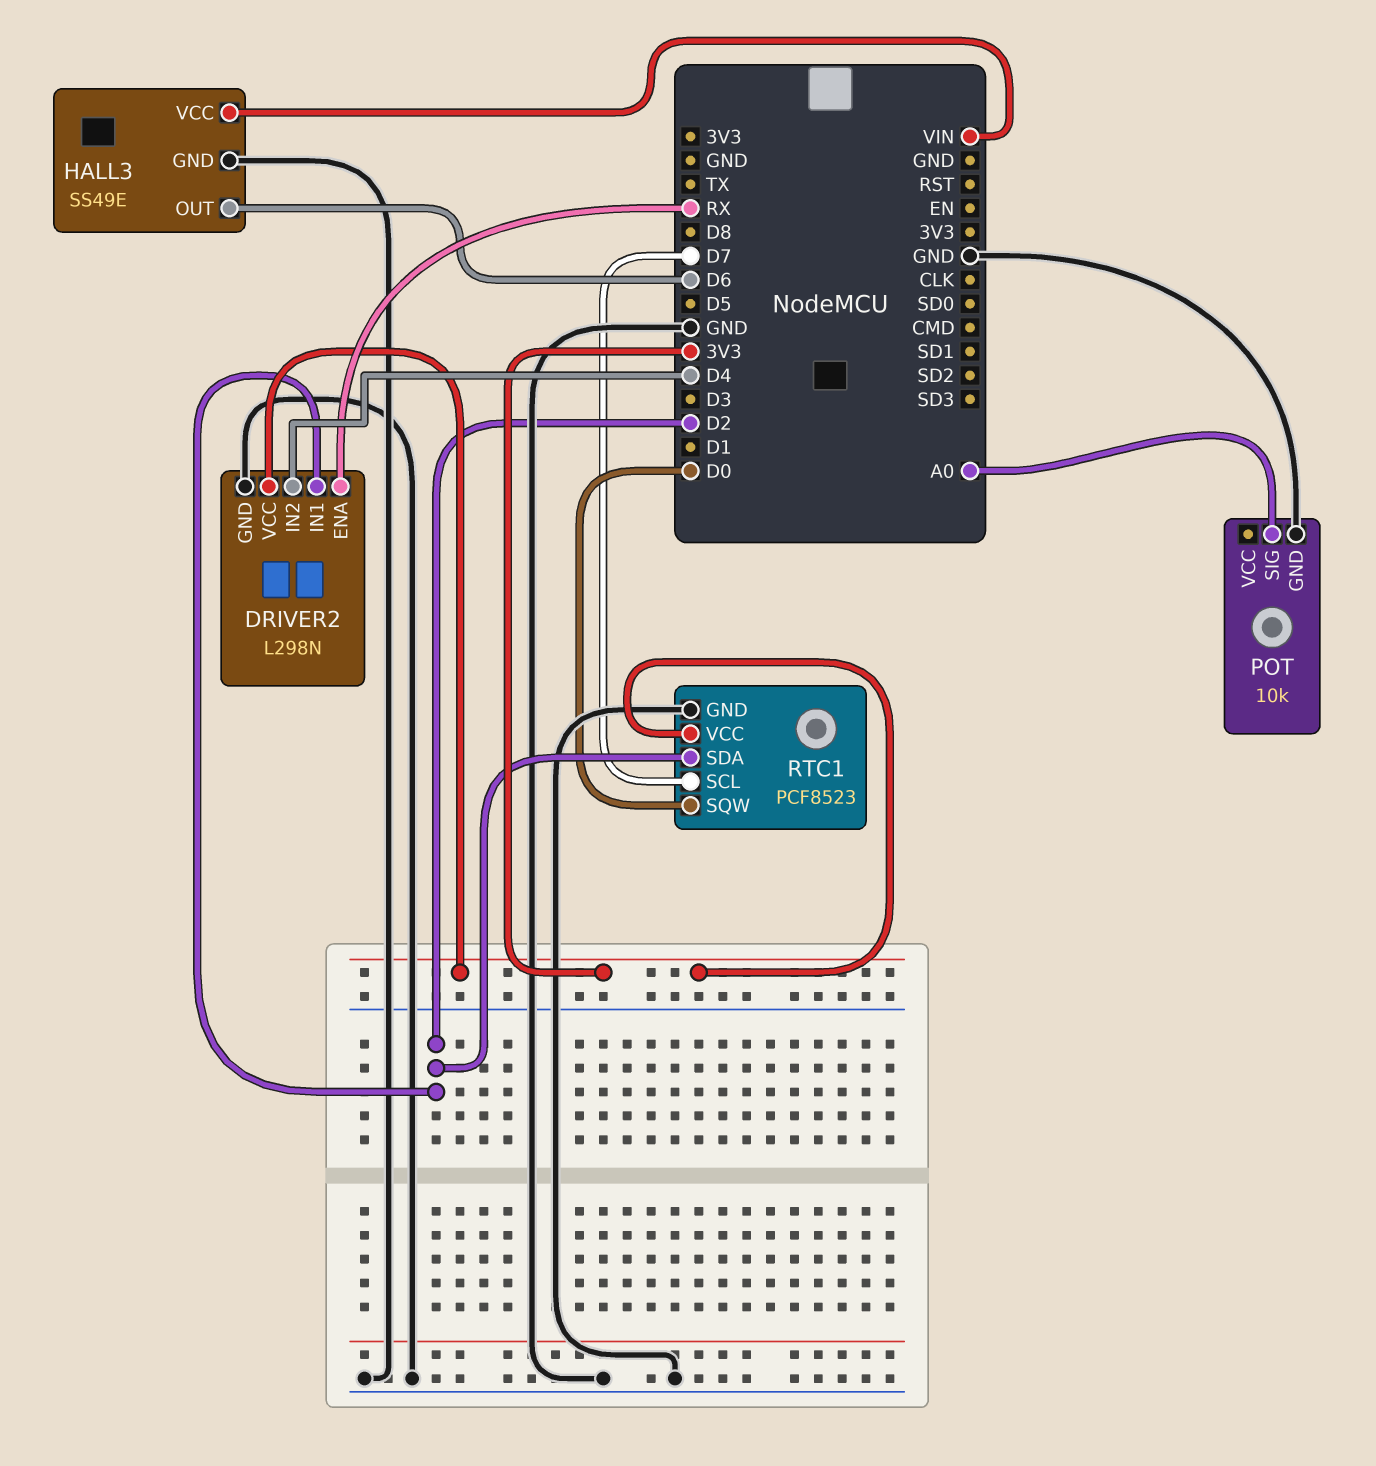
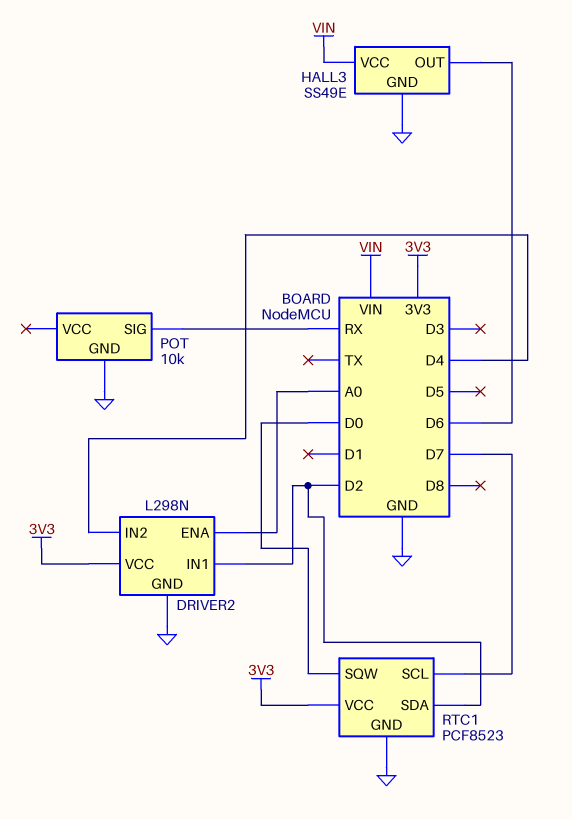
DRIVER2 pin ENA: RX -> A0
POT pin SIG: A0 -> RX

